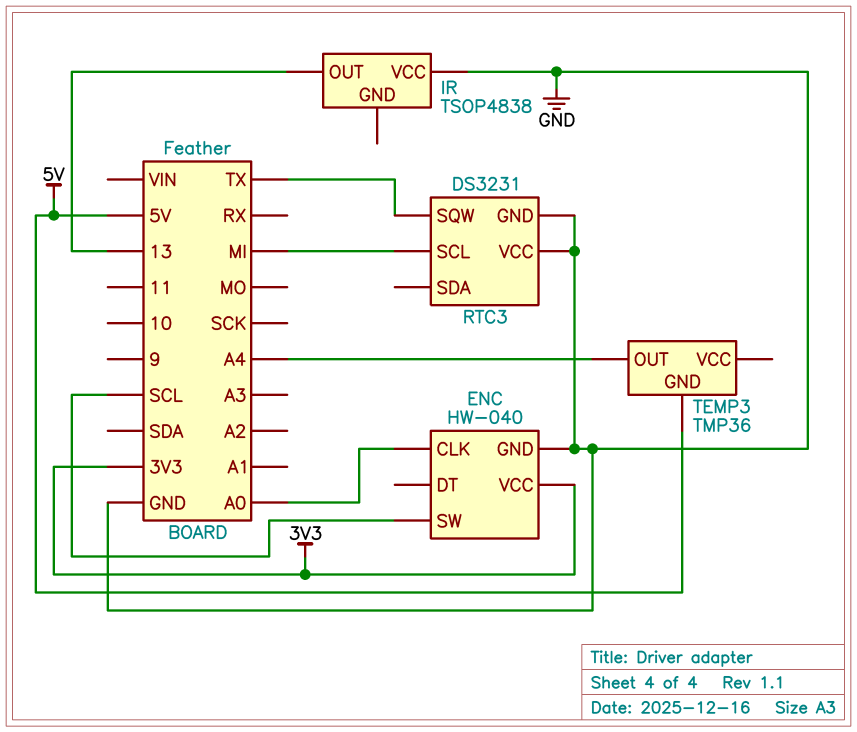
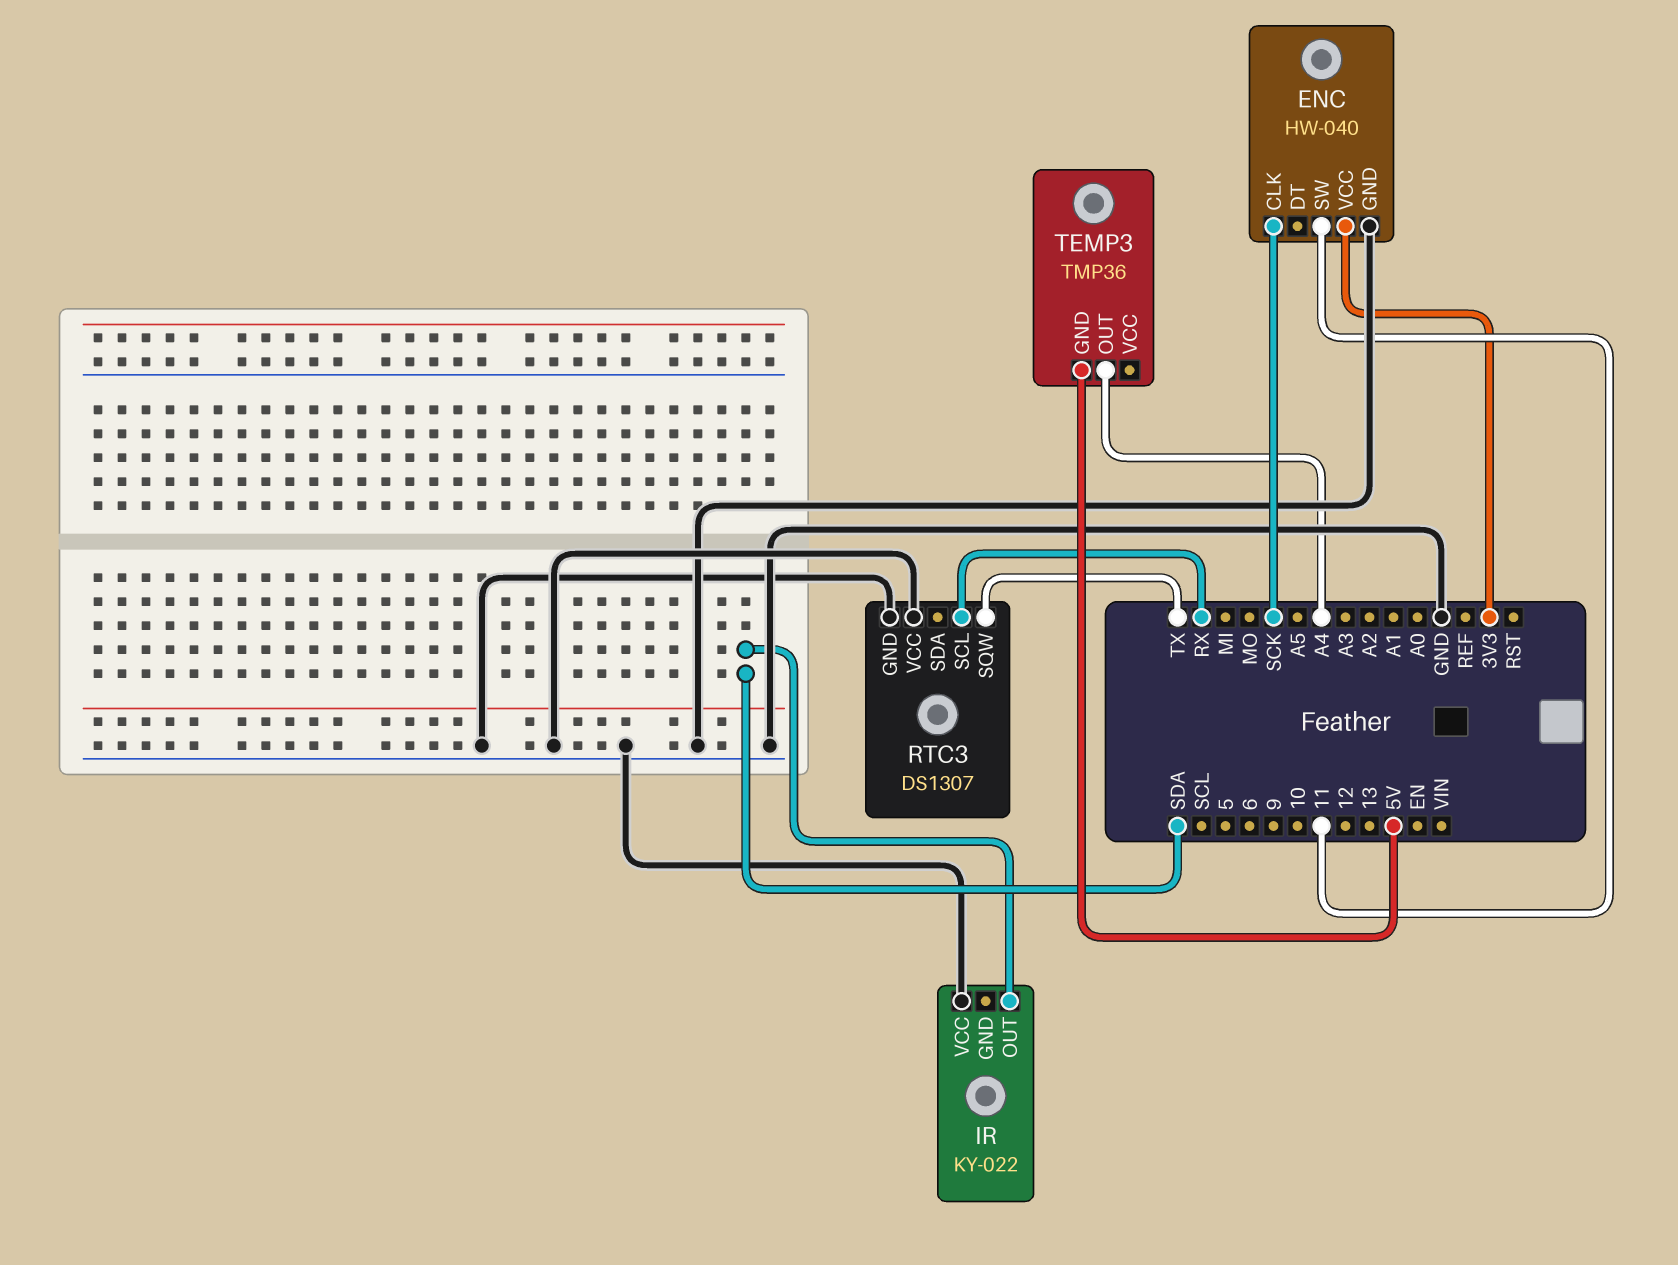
ENC pin CLK: A0 -> SCK
ENC pin SW: SCL -> 11
IR: TSOP4838 -> KY-022
IR pin OUT: 13 -> SDA
RTC3: DS3231 -> DS1307
RTC3 pin SCL: MI -> RX

